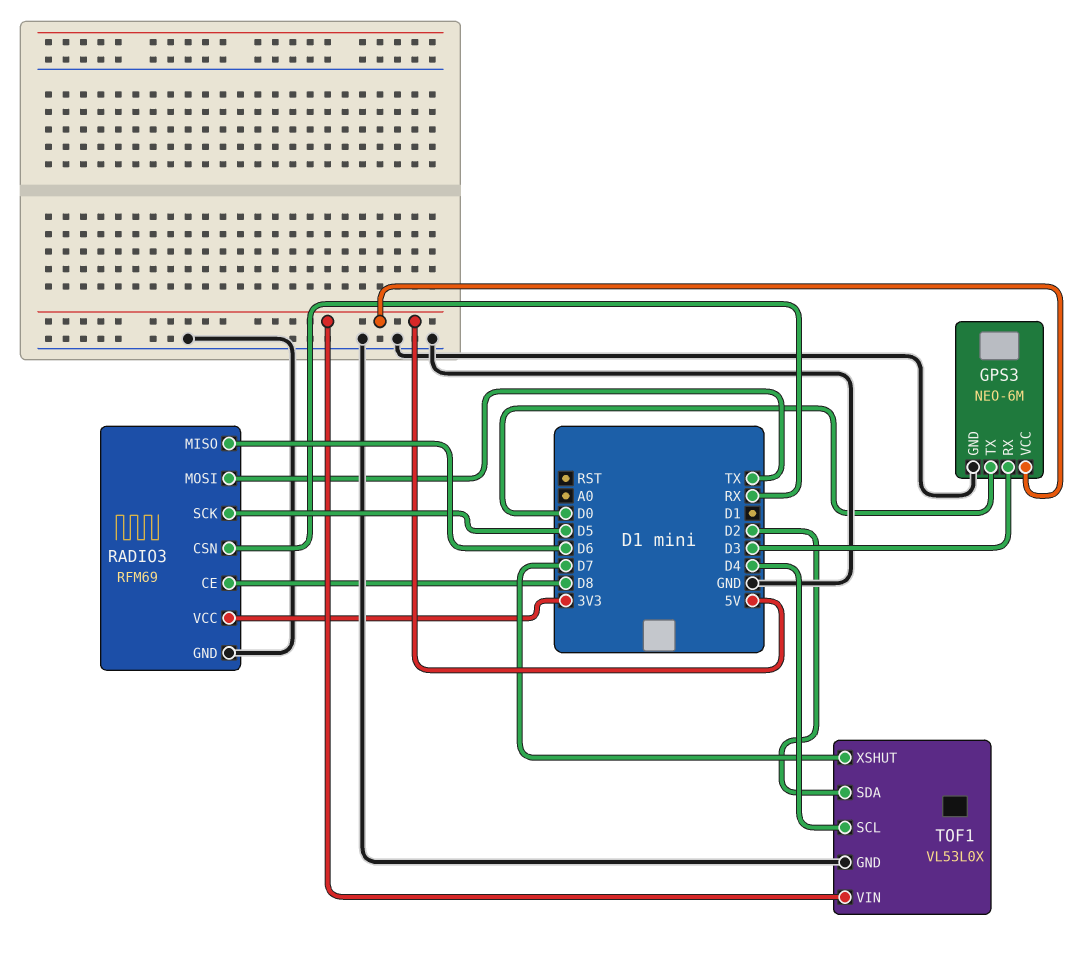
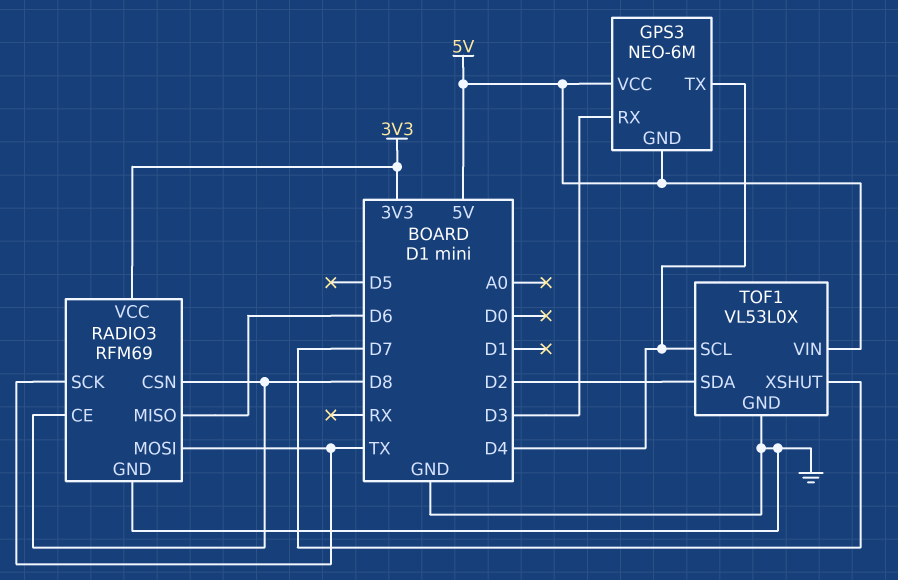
GPS3 pin GND: GND -> 5V
GPS3 pin TX: D0 -> D4
RADIO3 pin CSN: RX -> D8
RADIO3 pin SCK: D5 -> TX

